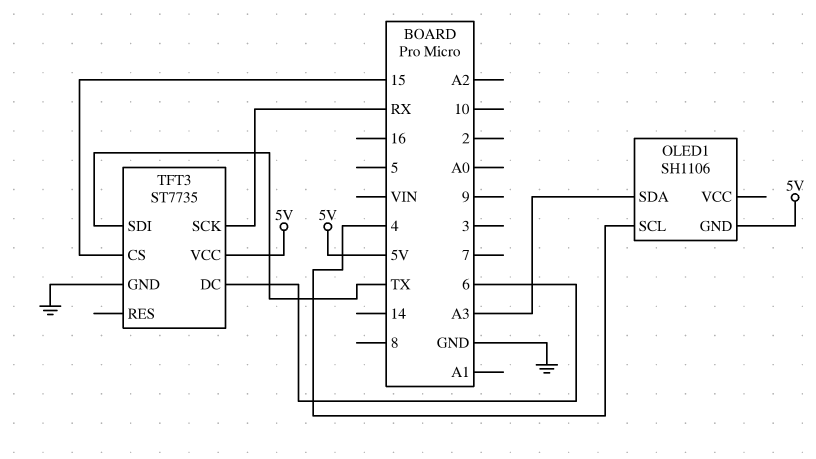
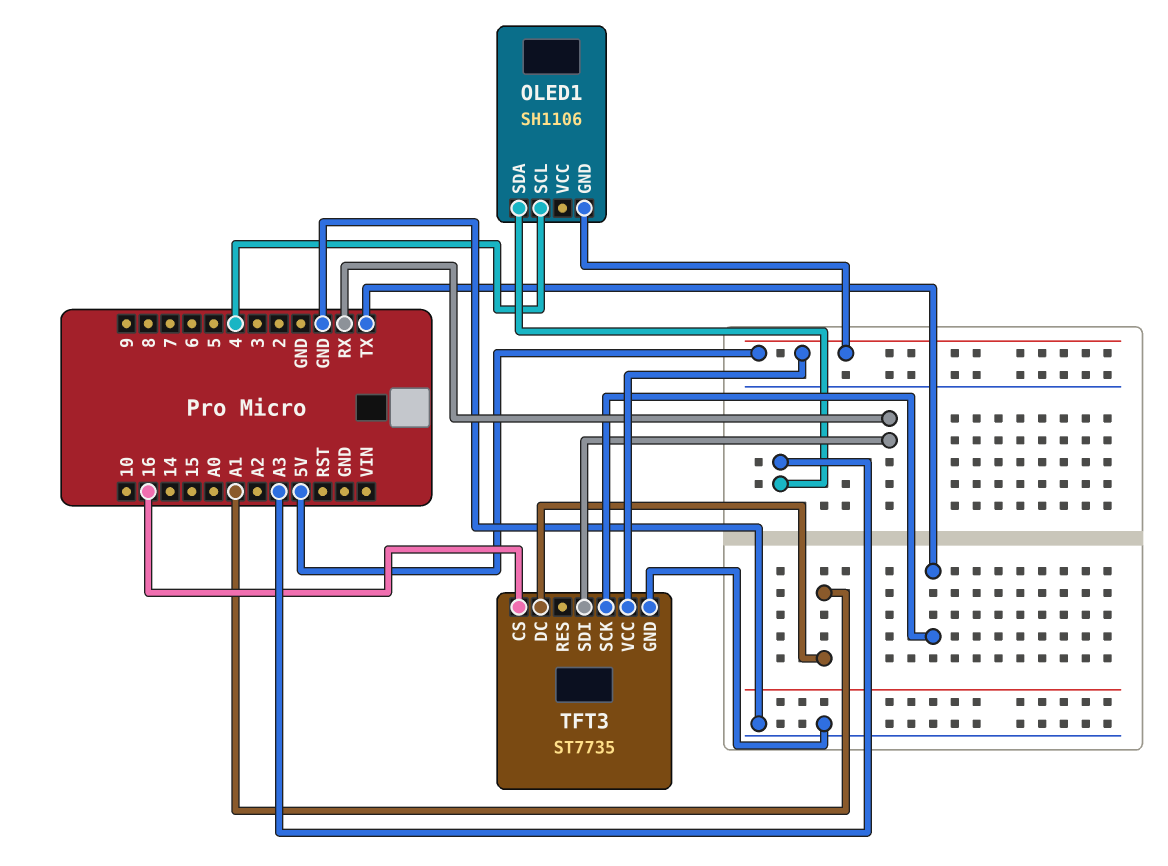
TFT3 pin CS: 15 -> 16
TFT3 pin DC: 6 -> A1
TFT3 pin SCK: RX -> TX
TFT3 pin SDI: TX -> RX

